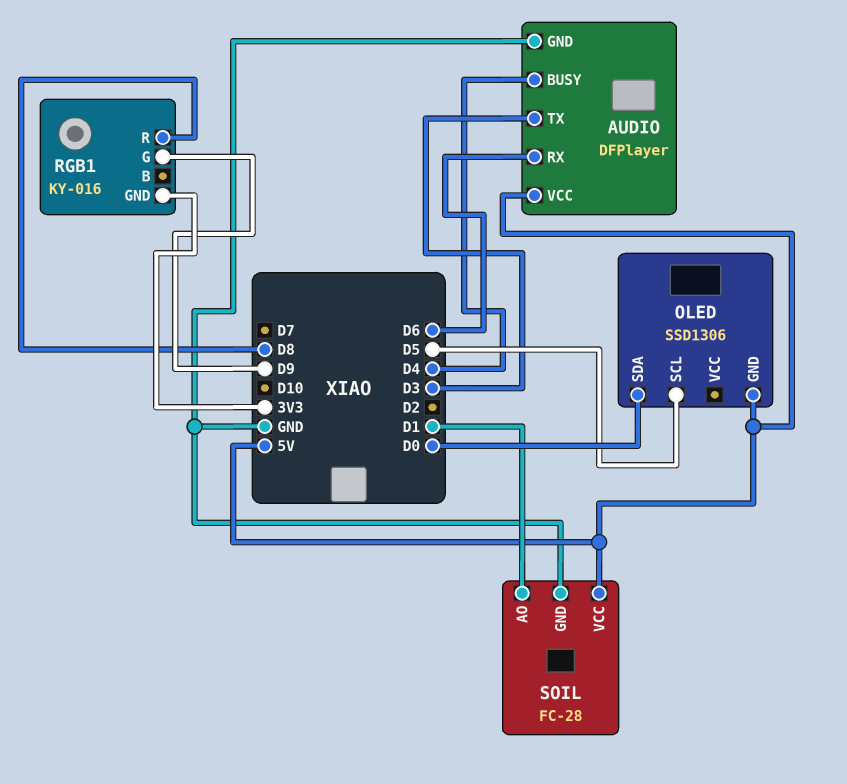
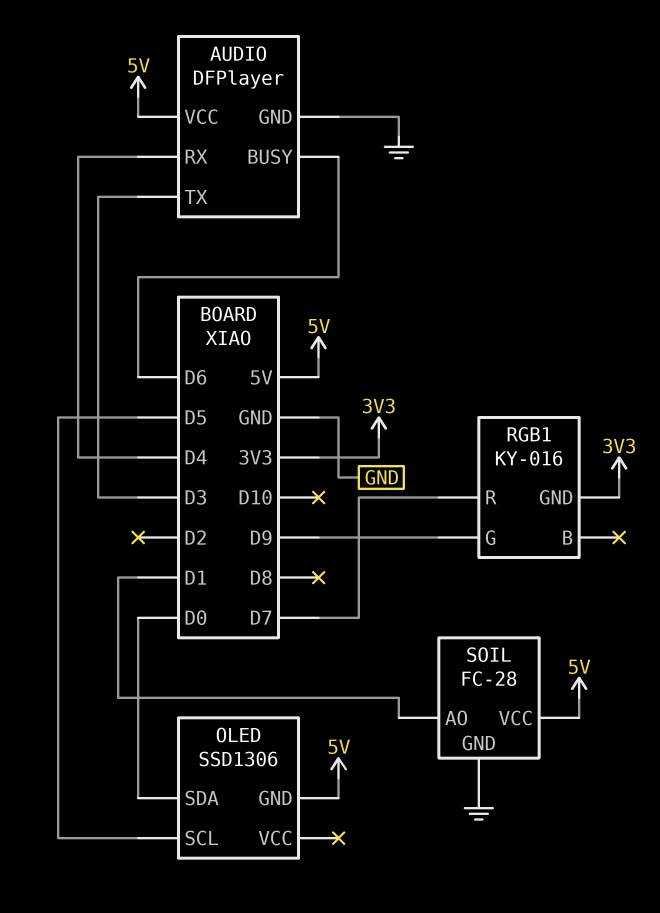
AUDIO pin BUSY: D4 -> D6
AUDIO pin RX: D6 -> D4
RGB1 pin R: D8 -> D7

